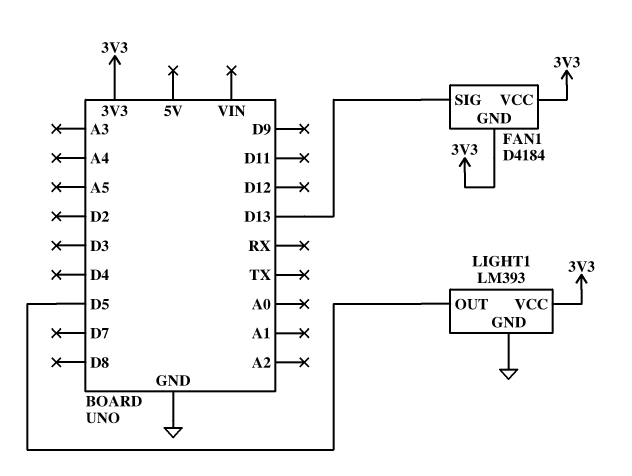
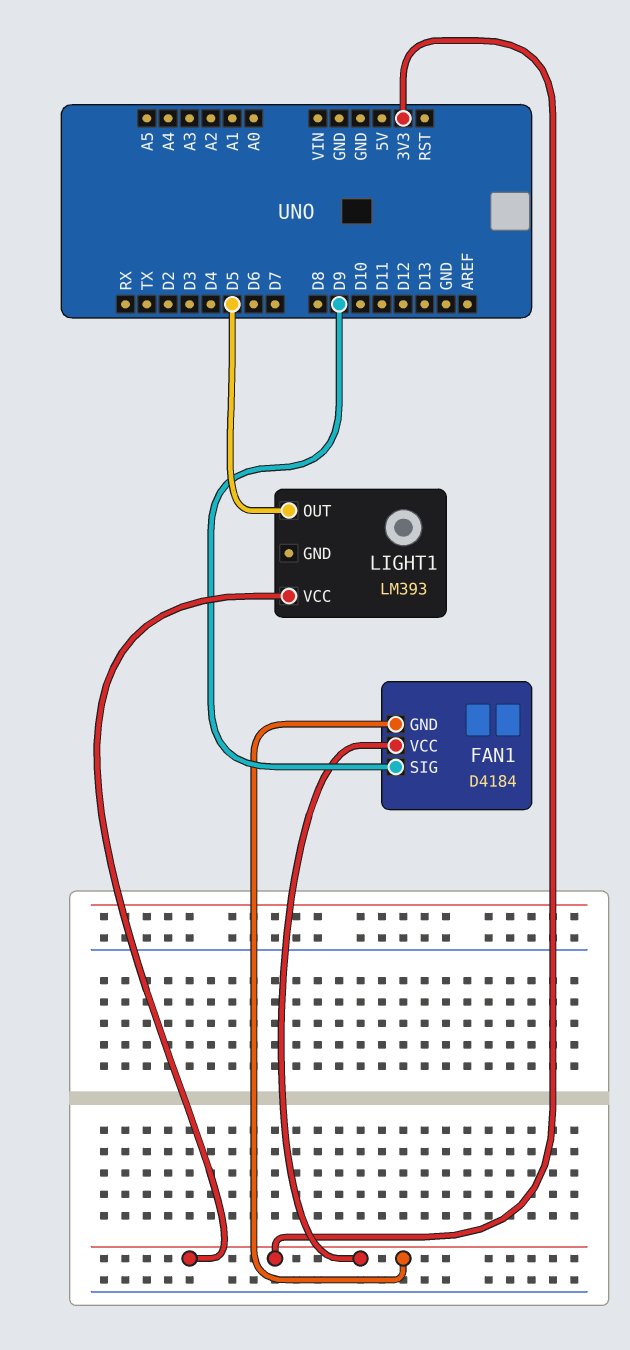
FAN1 pin SIG: D13 -> D9
LIGHT1 pin GND: GND -> none

